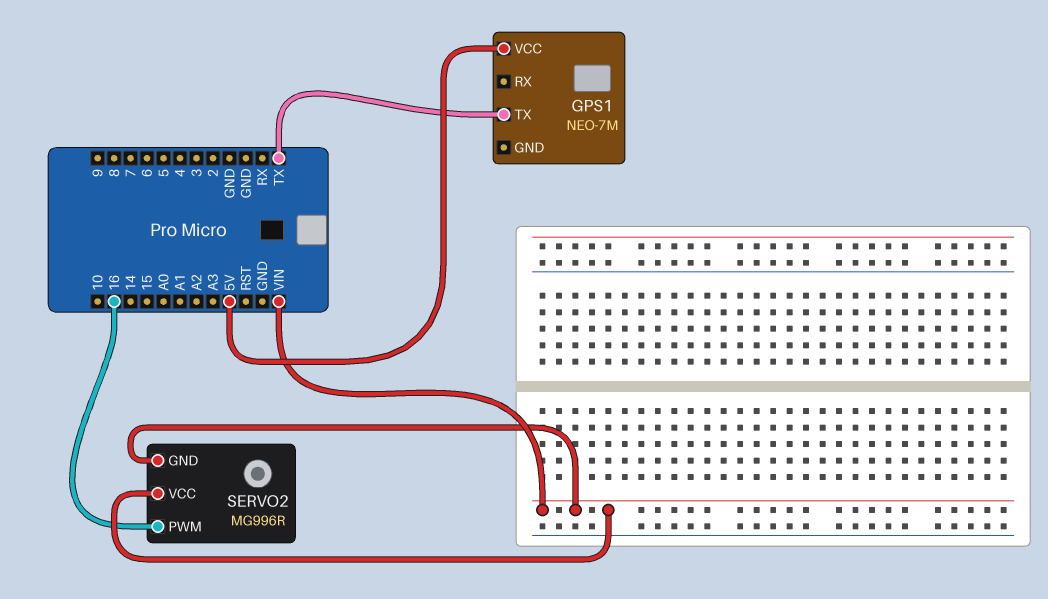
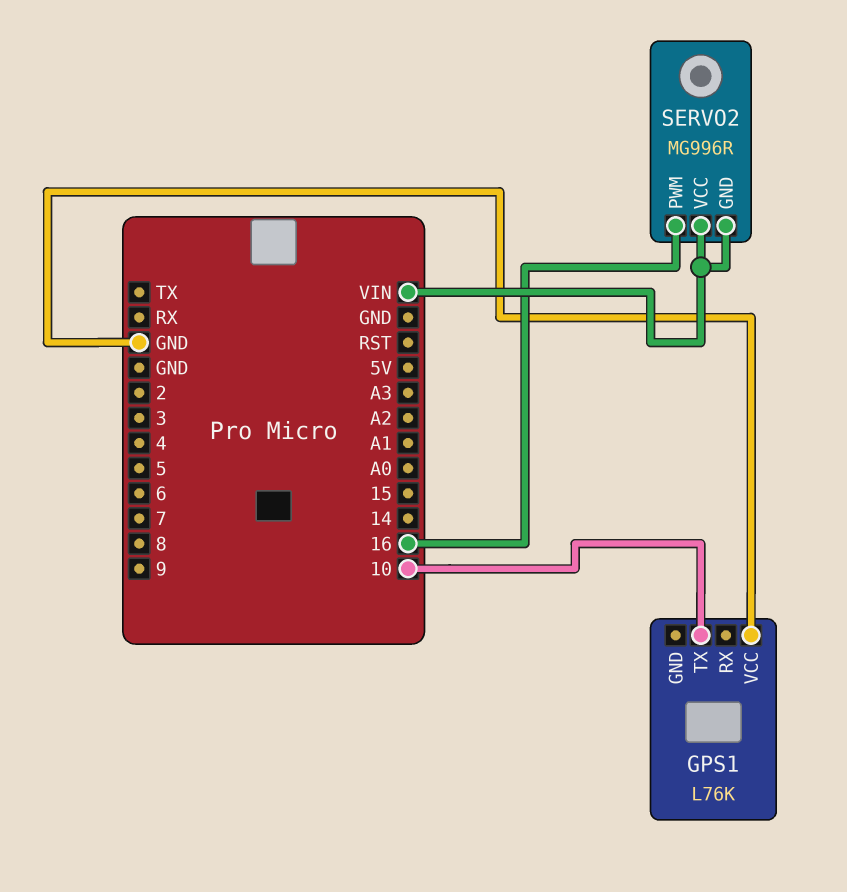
GPS1: NEO-7M -> L76K
GPS1 pin TX: TX -> 10
GPS1 pin VCC: 5V -> GND

